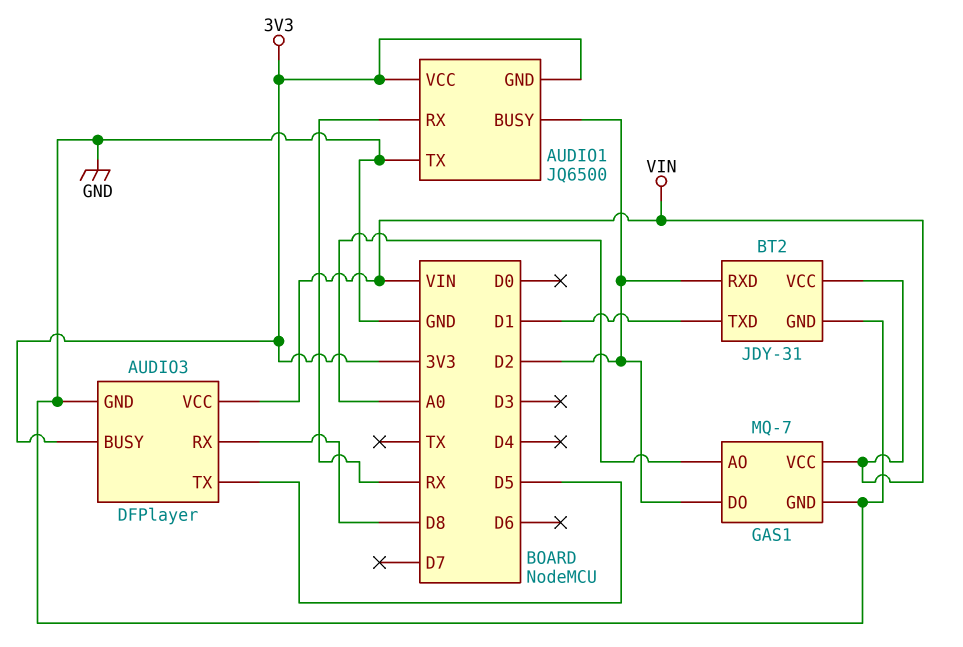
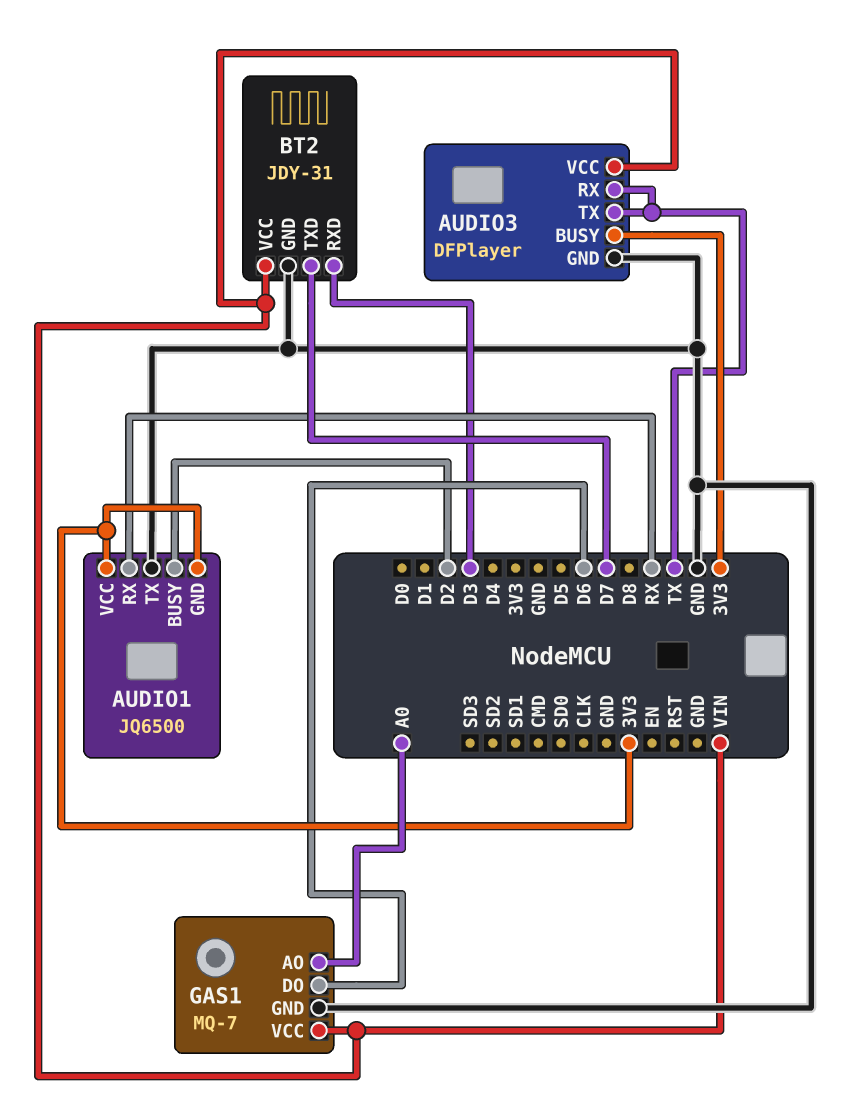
AUDIO3 pin RX: D8 -> TX
AUDIO3 pin TX: D5 -> TX
BT2 pin RXD: D2 -> D3
BT2 pin TXD: D1 -> D7
GAS1 pin DO: D2 -> D6

